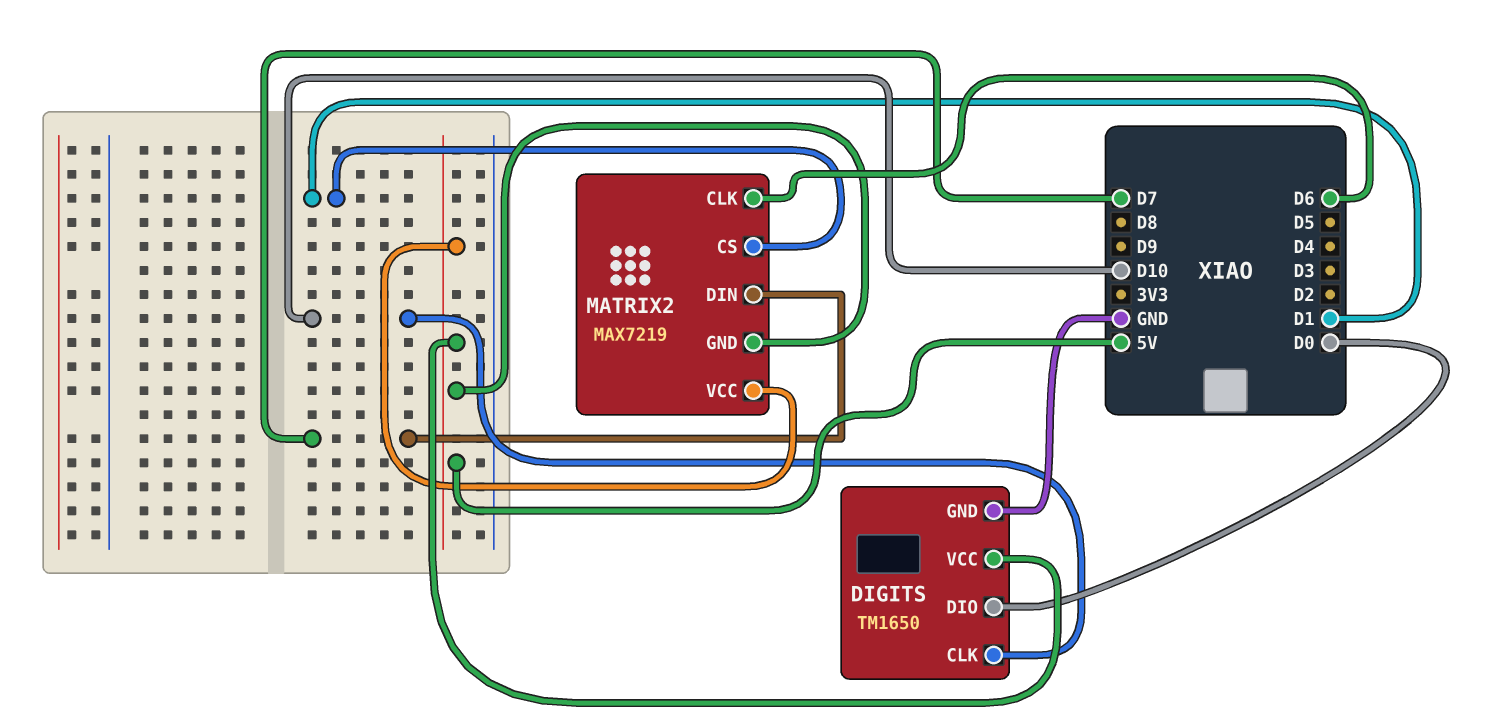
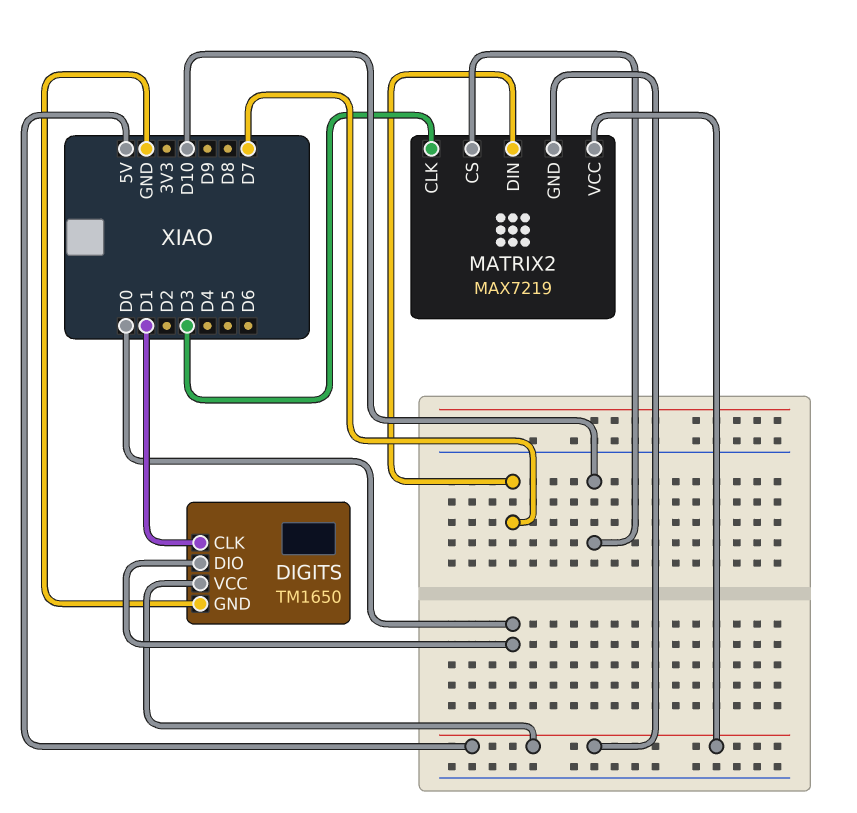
DIGITS pin CLK: D10 -> D1
MATRIX2 pin CLK: D6 -> D3
MATRIX2 pin CS: D1 -> D10

